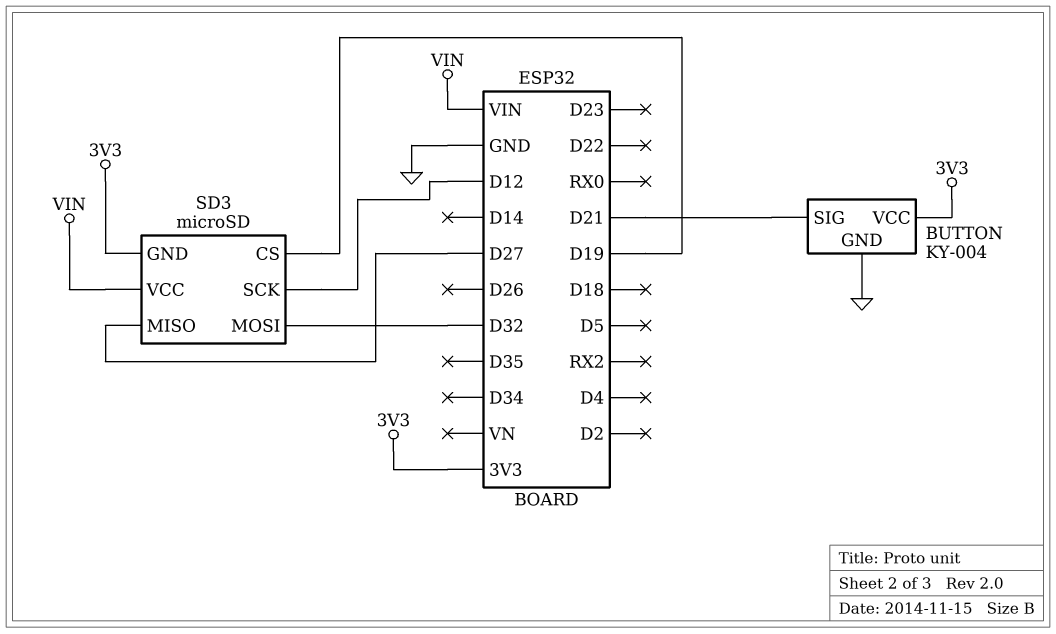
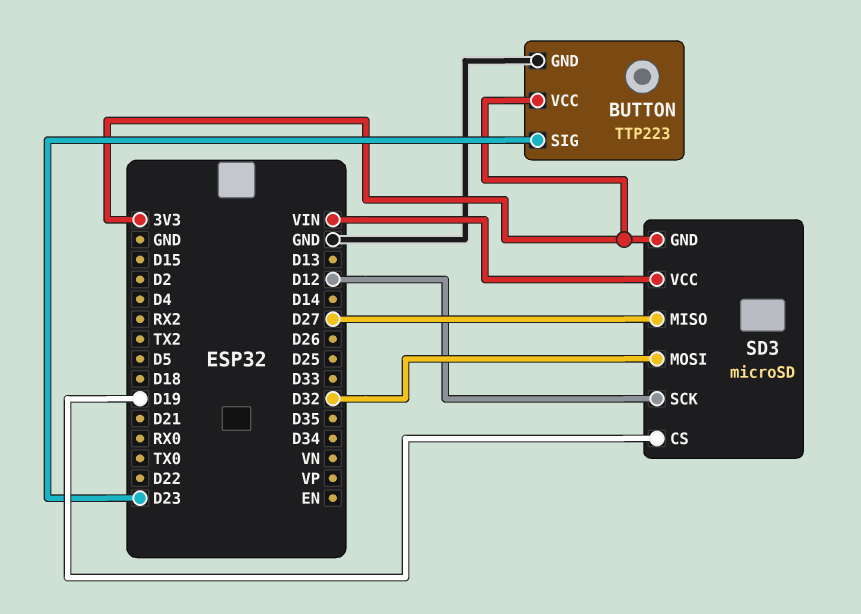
BUTTON: KY-004 -> TTP223
BUTTON pin SIG: D21 -> D23

